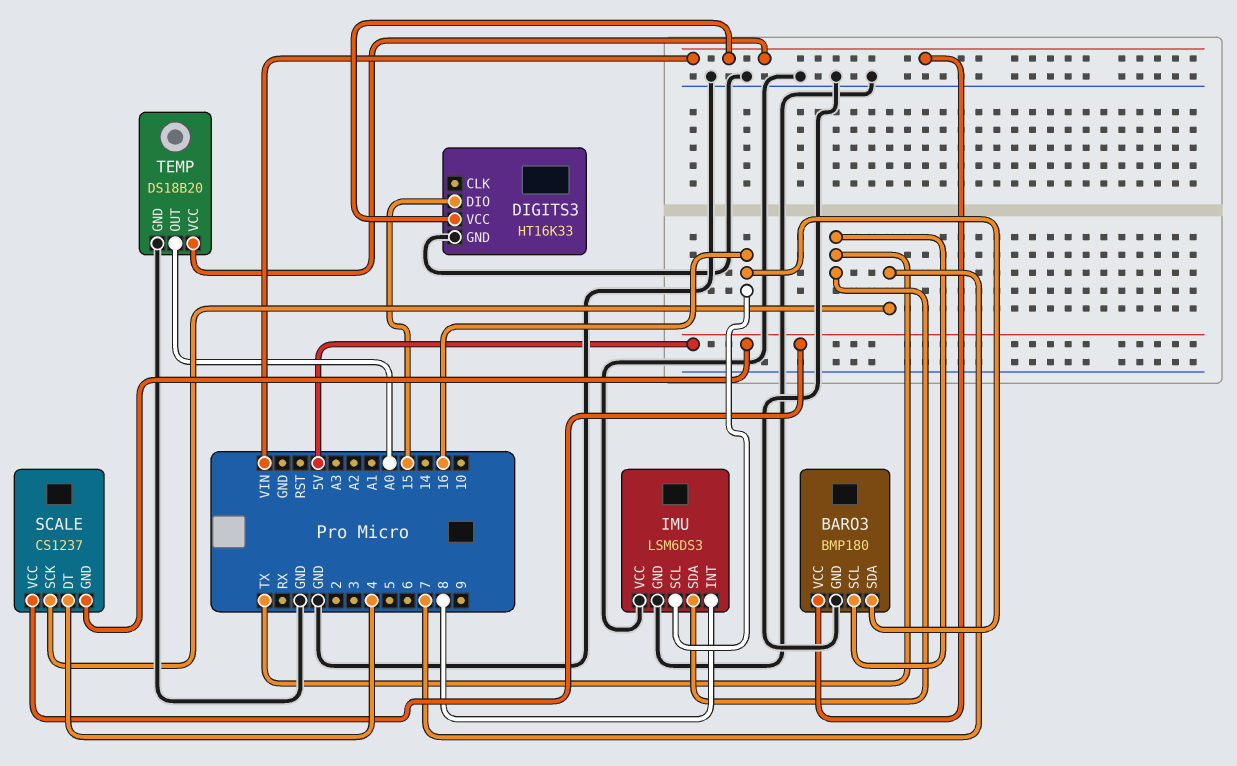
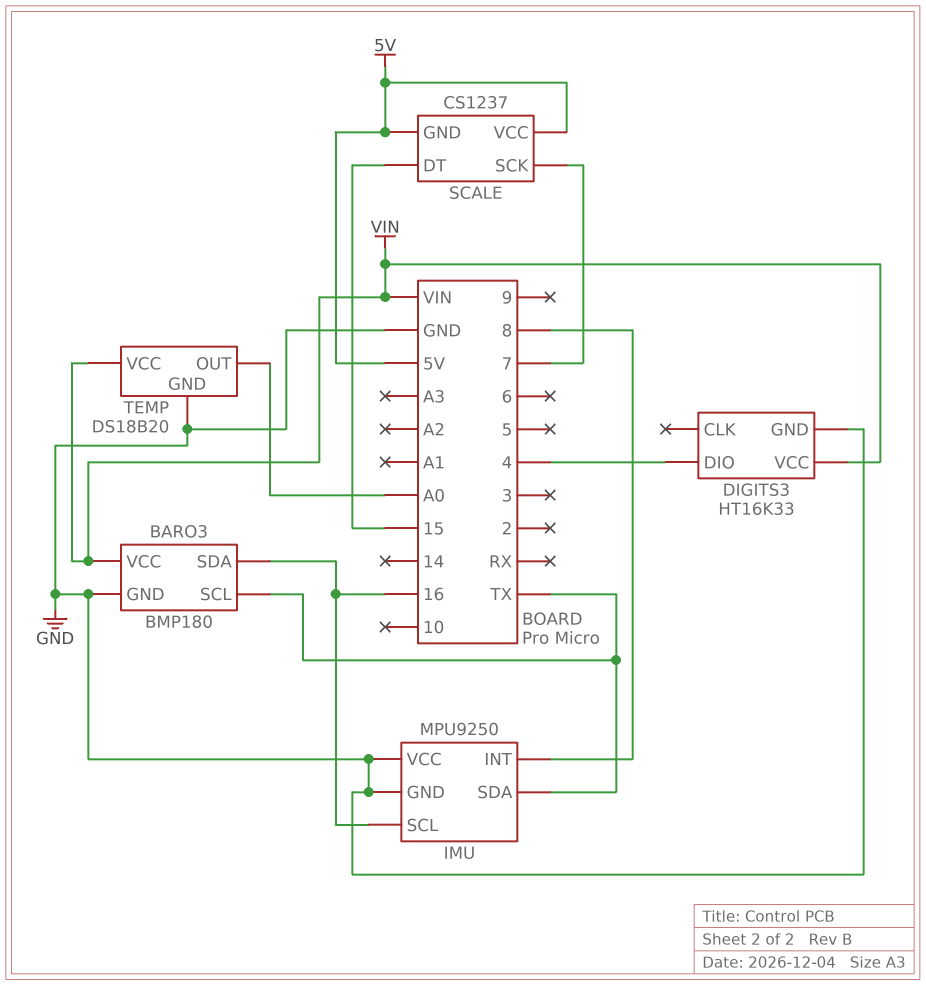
DIGITS3 pin DIO: 15 -> 4
IMU: LSM6DS3 -> MPU9250
SCALE pin DT: 4 -> 15

